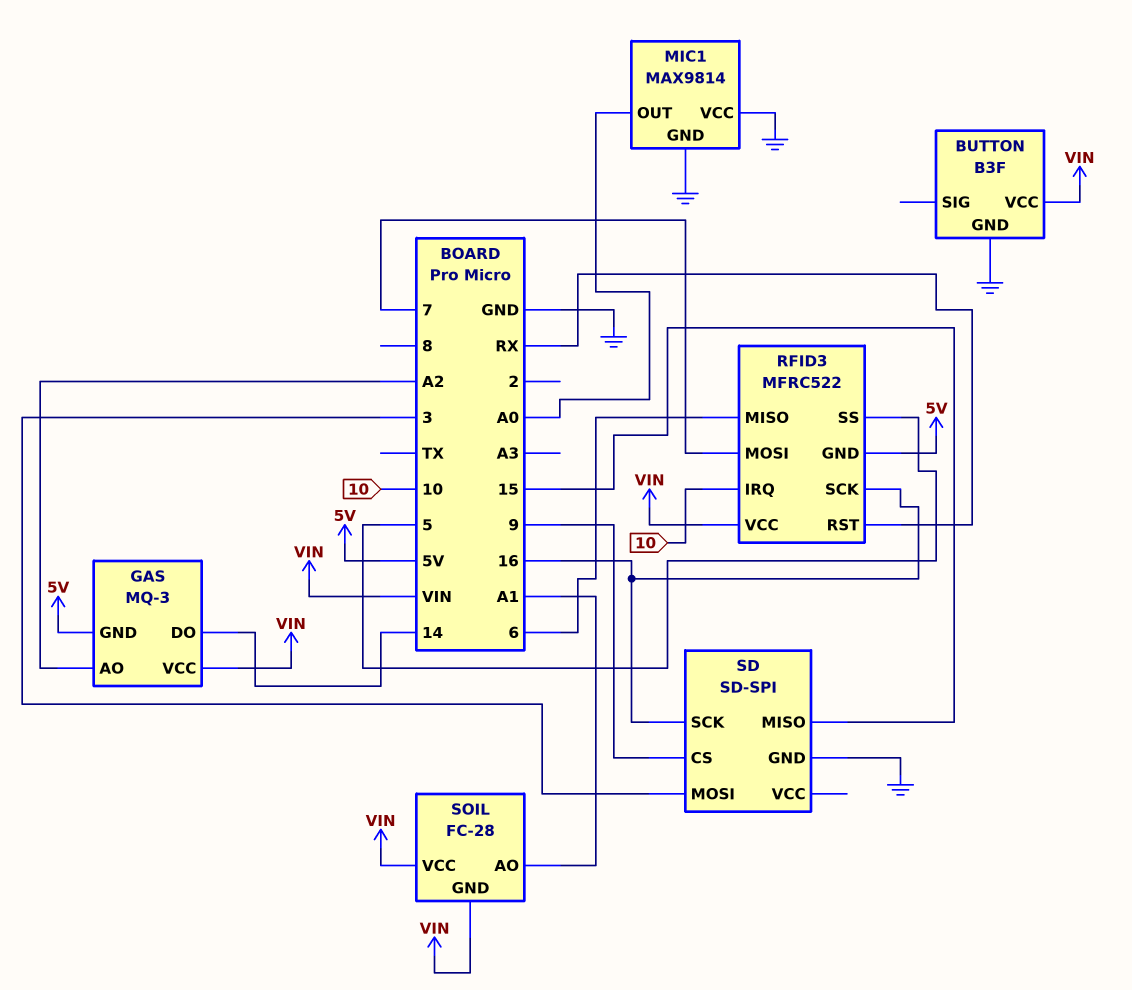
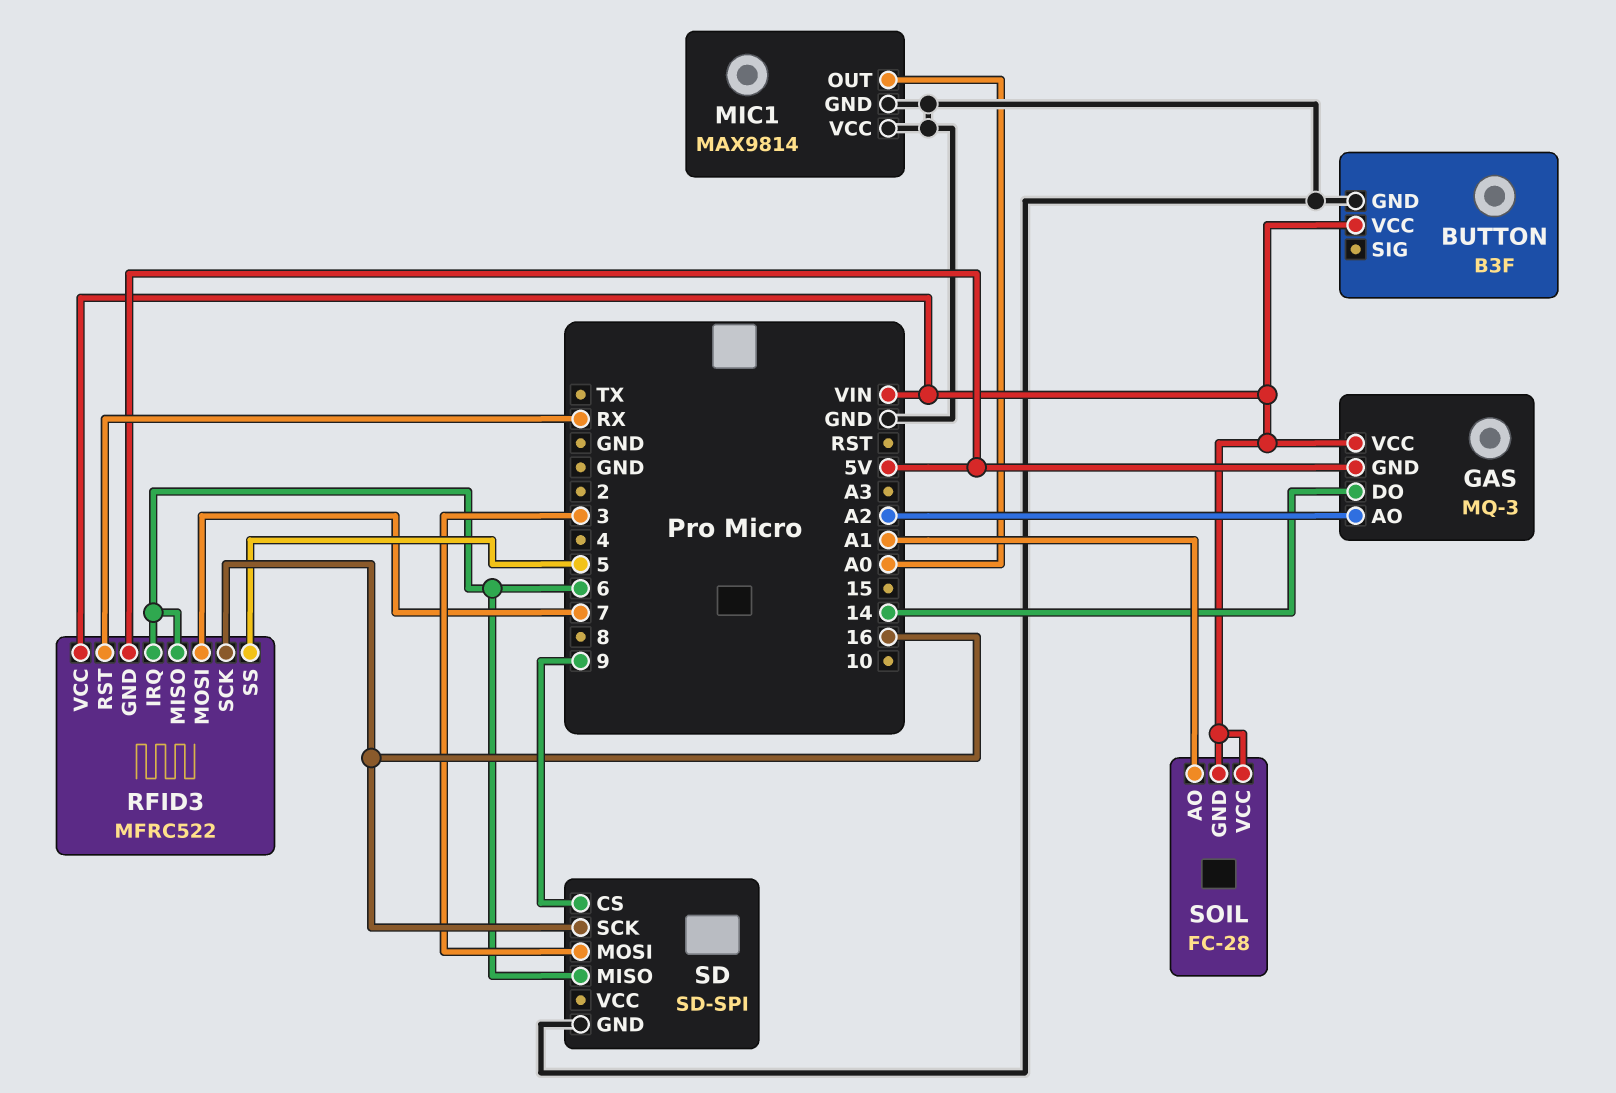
RFID3 pin IRQ: 10 -> 6
SD pin MISO: 15 -> 6

